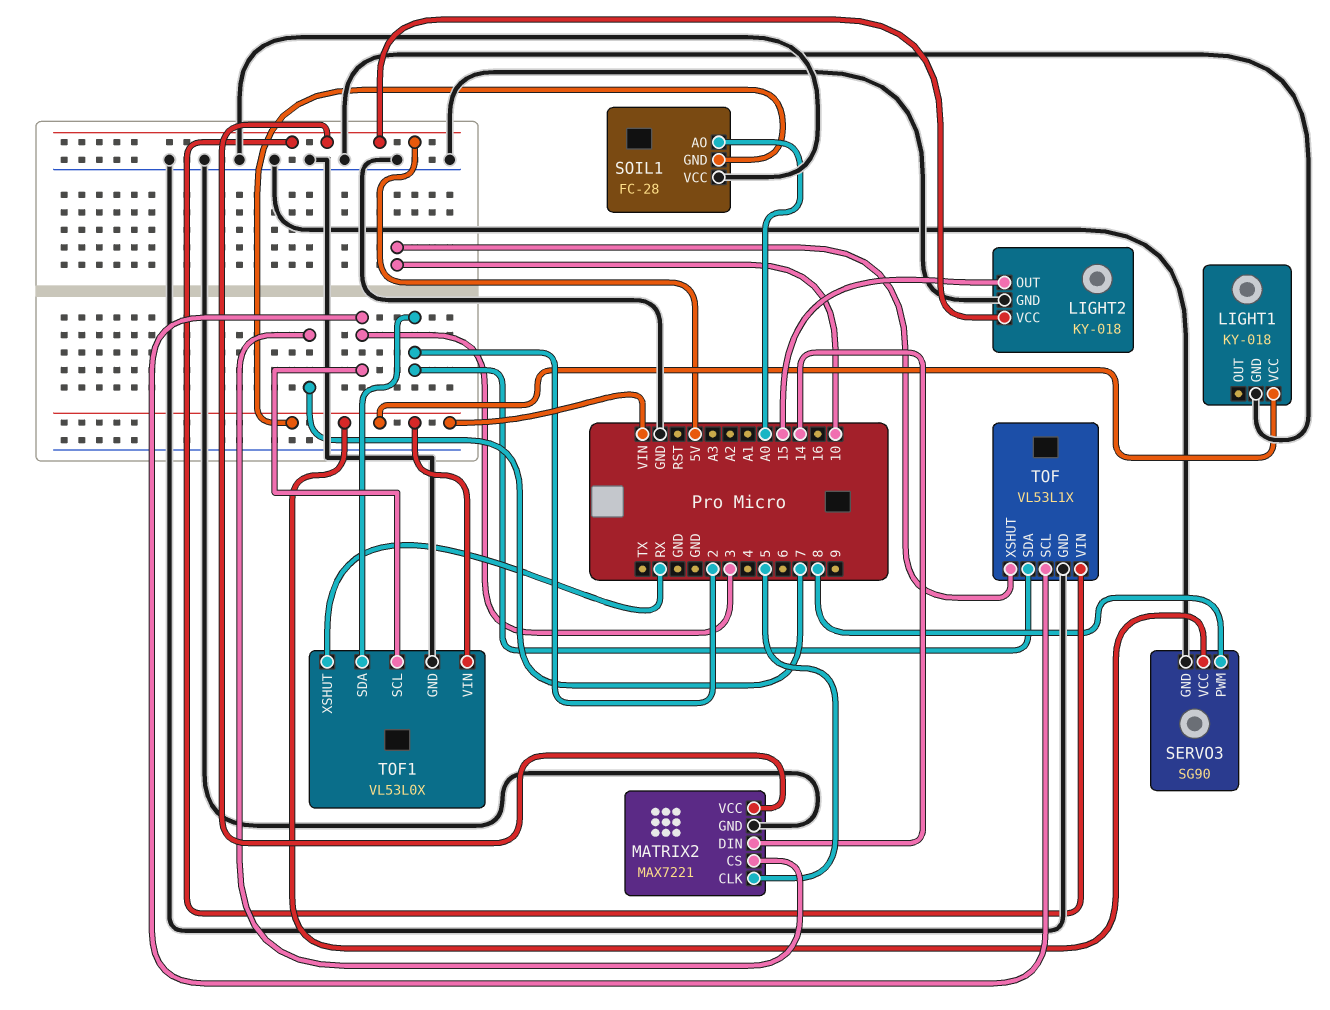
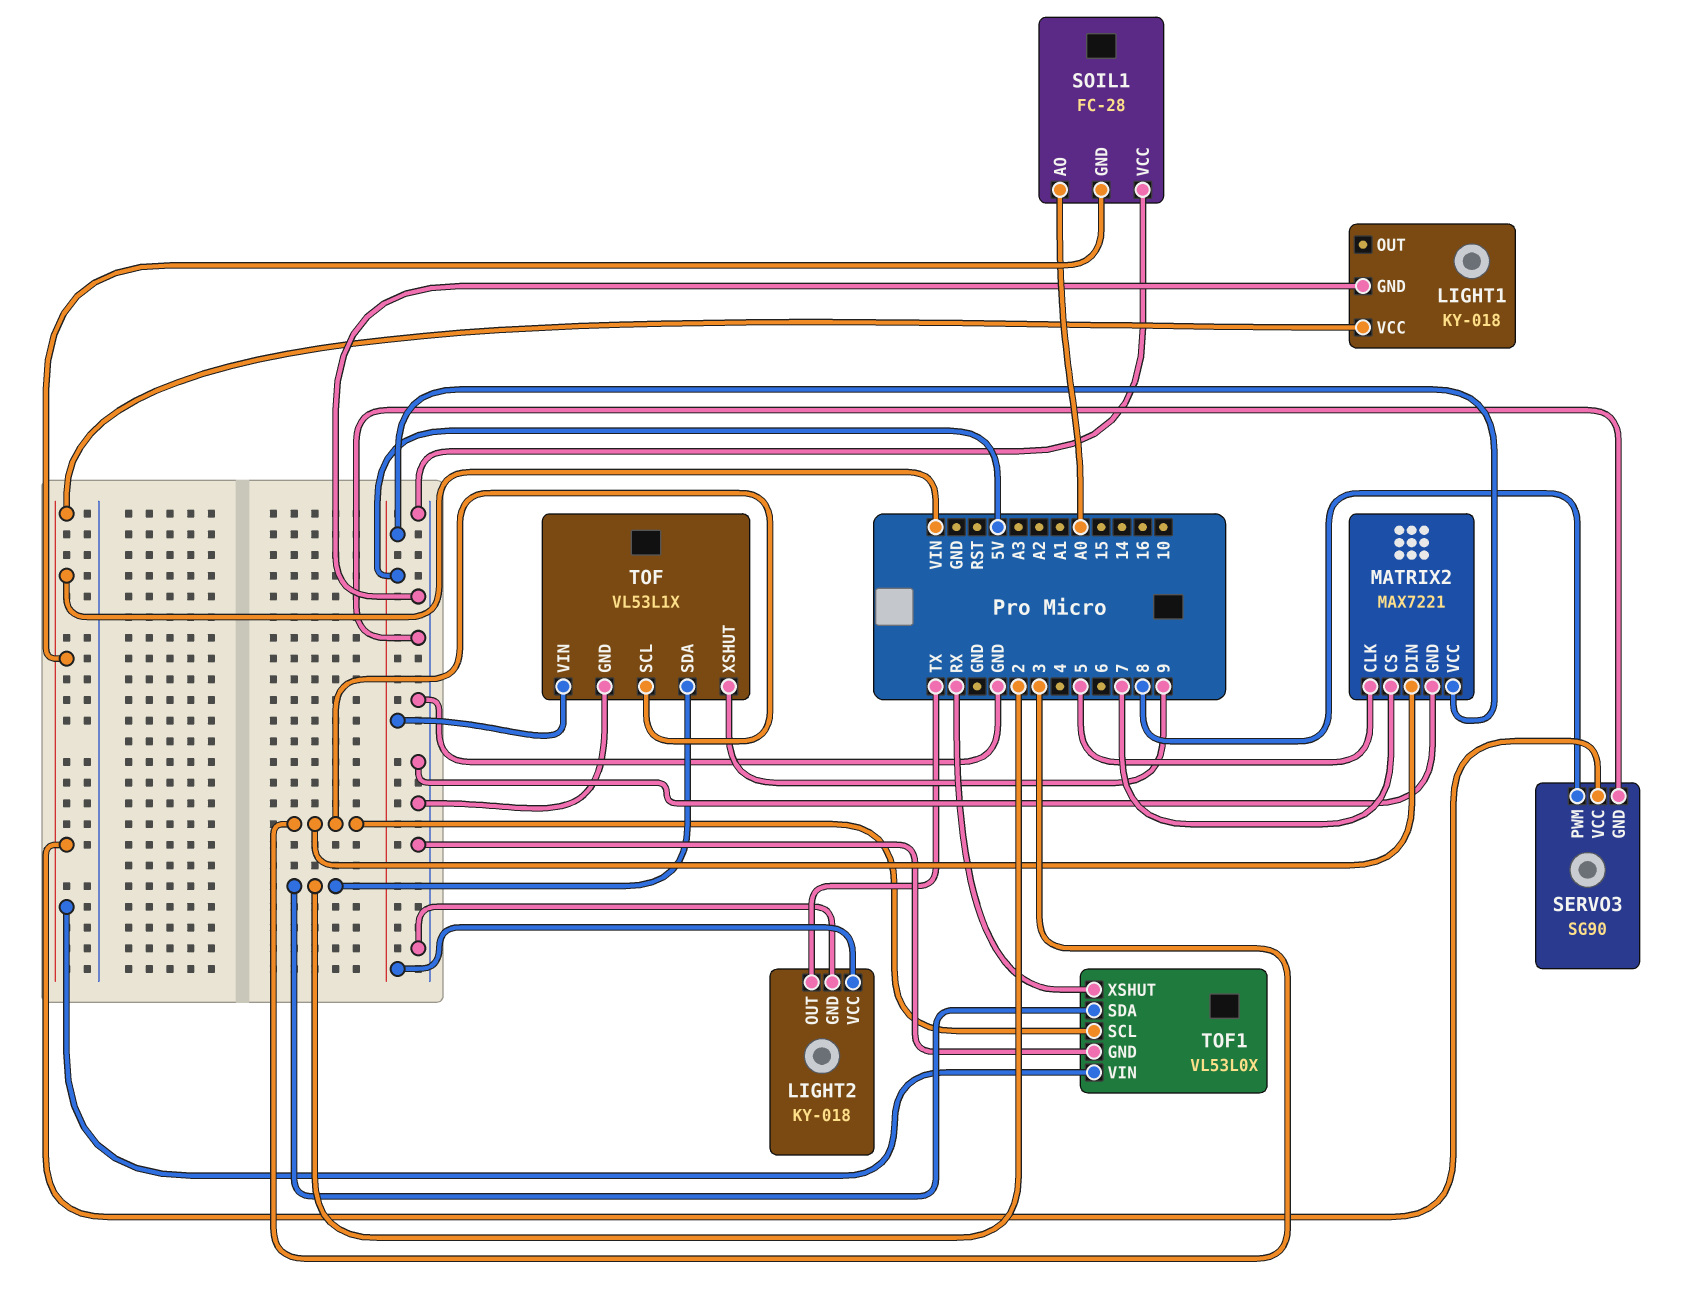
LIGHT2 pin OUT: 15 -> TX
MATRIX2 pin DIN: 14 -> 3
TOF pin XSHUT: 10 -> 9

